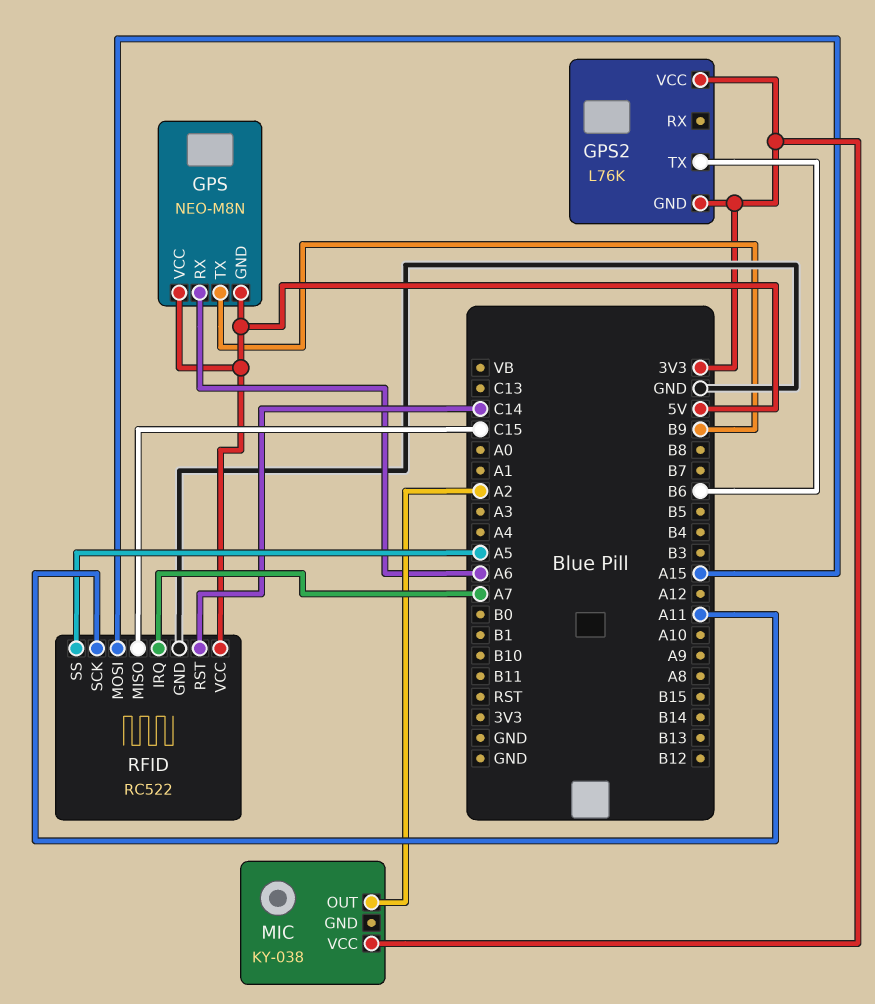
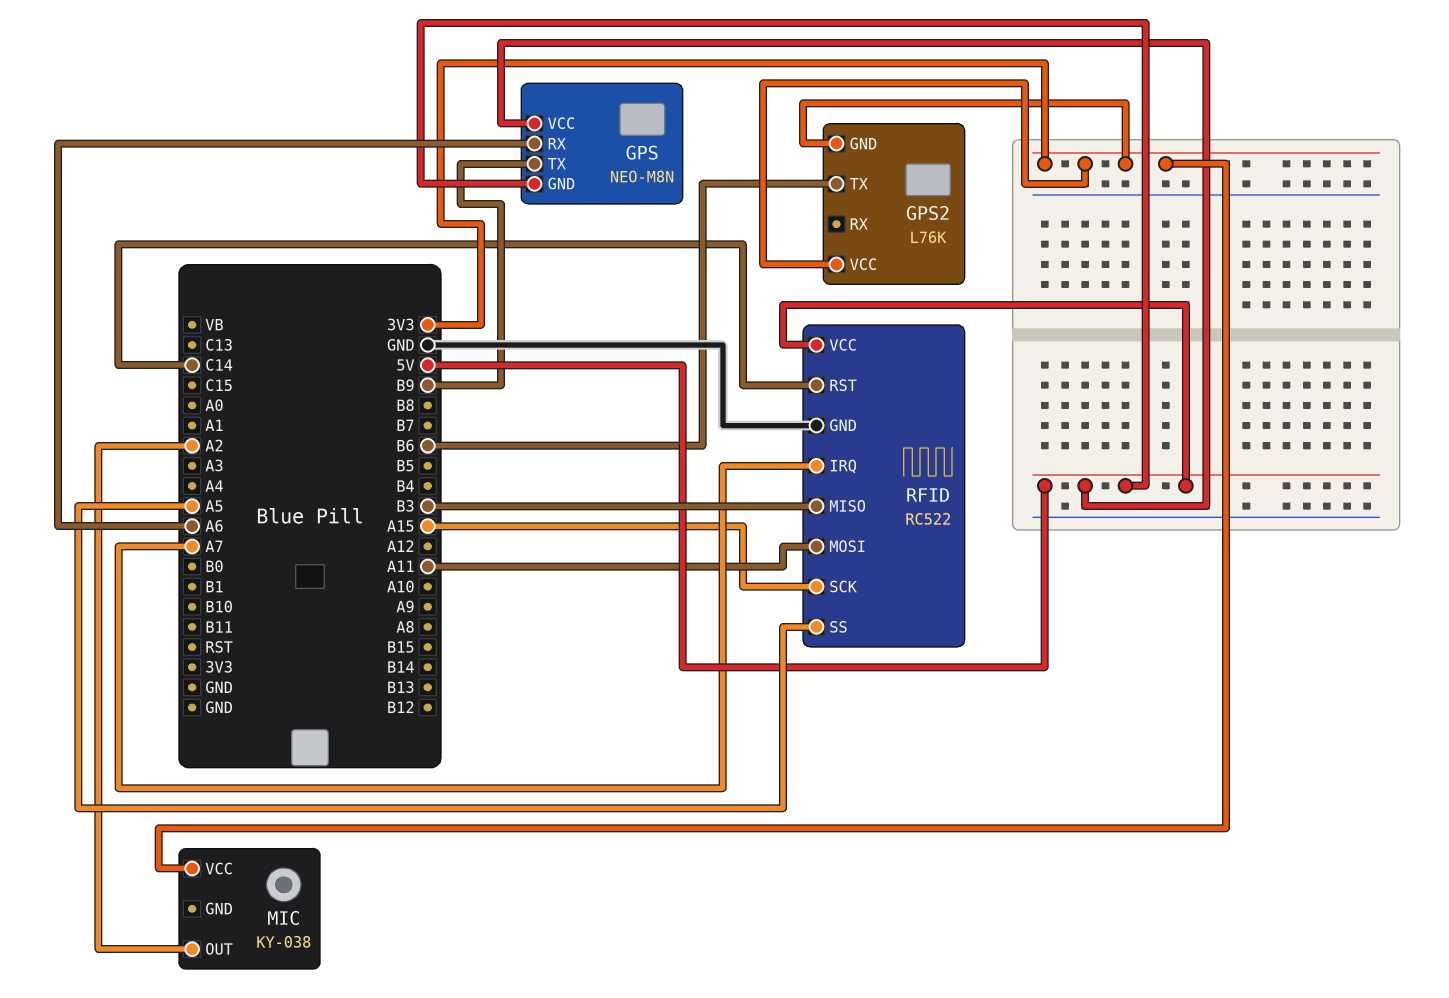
RFID pin MISO: C15 -> B3
RFID pin MOSI: A15 -> A11
RFID pin SCK: A11 -> A15

